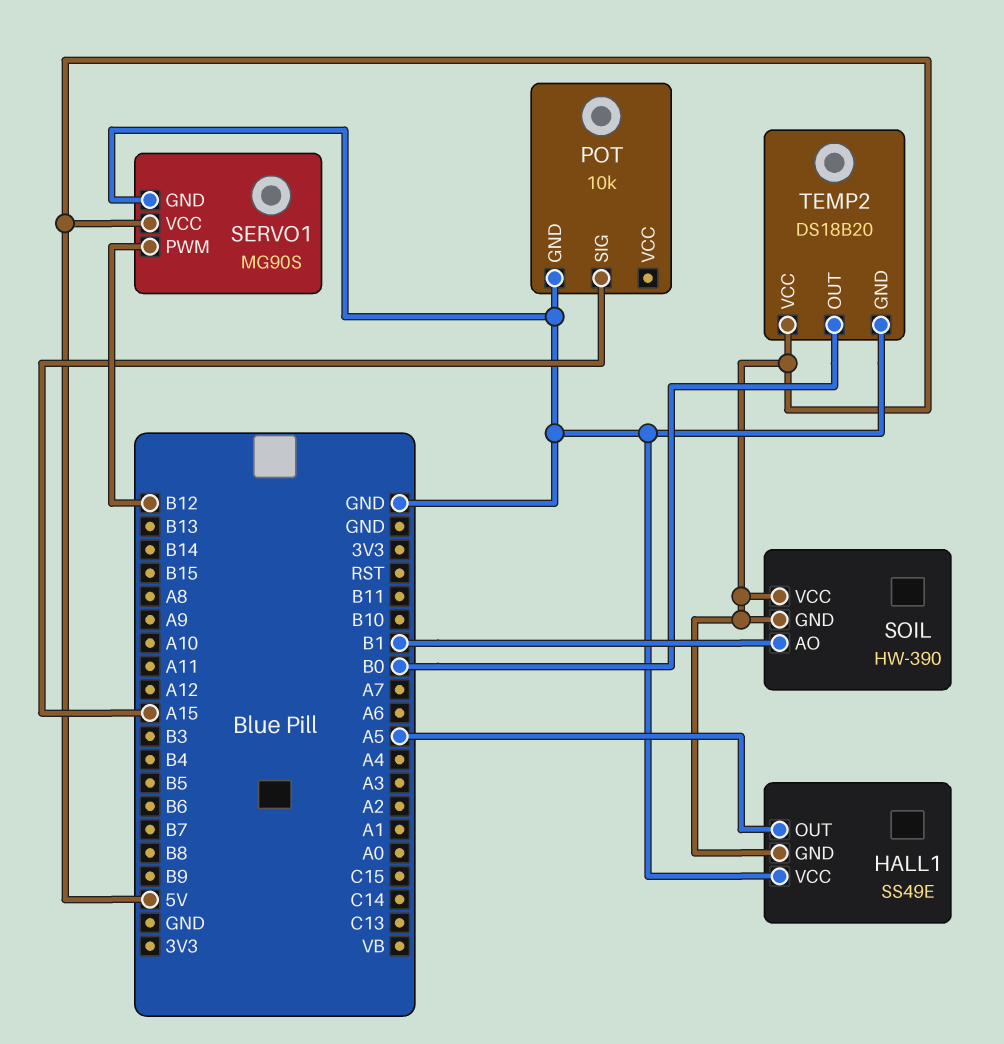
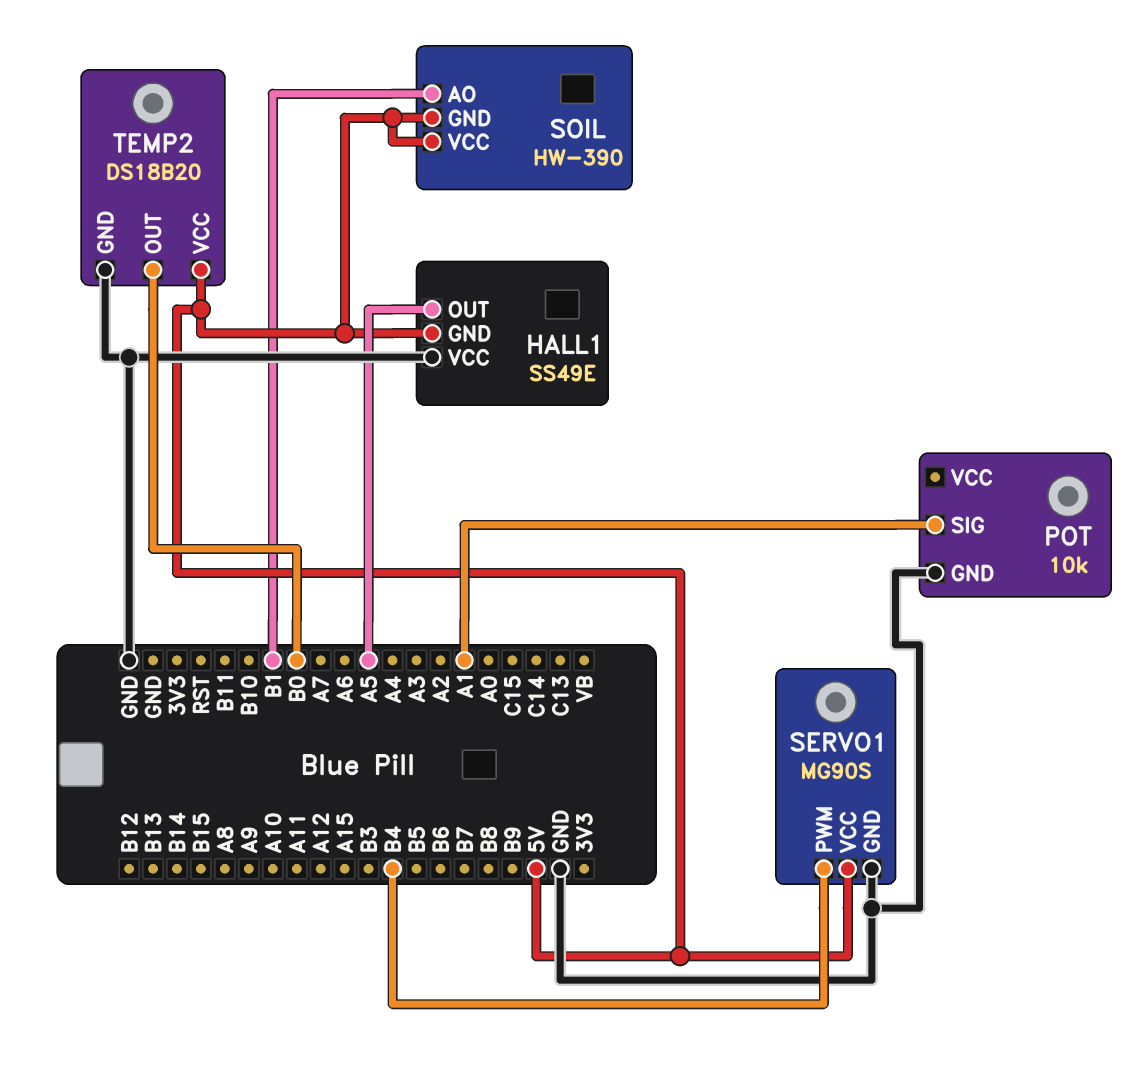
POT pin SIG: A15 -> A1
SERVO1 pin PWM: B12 -> B4

